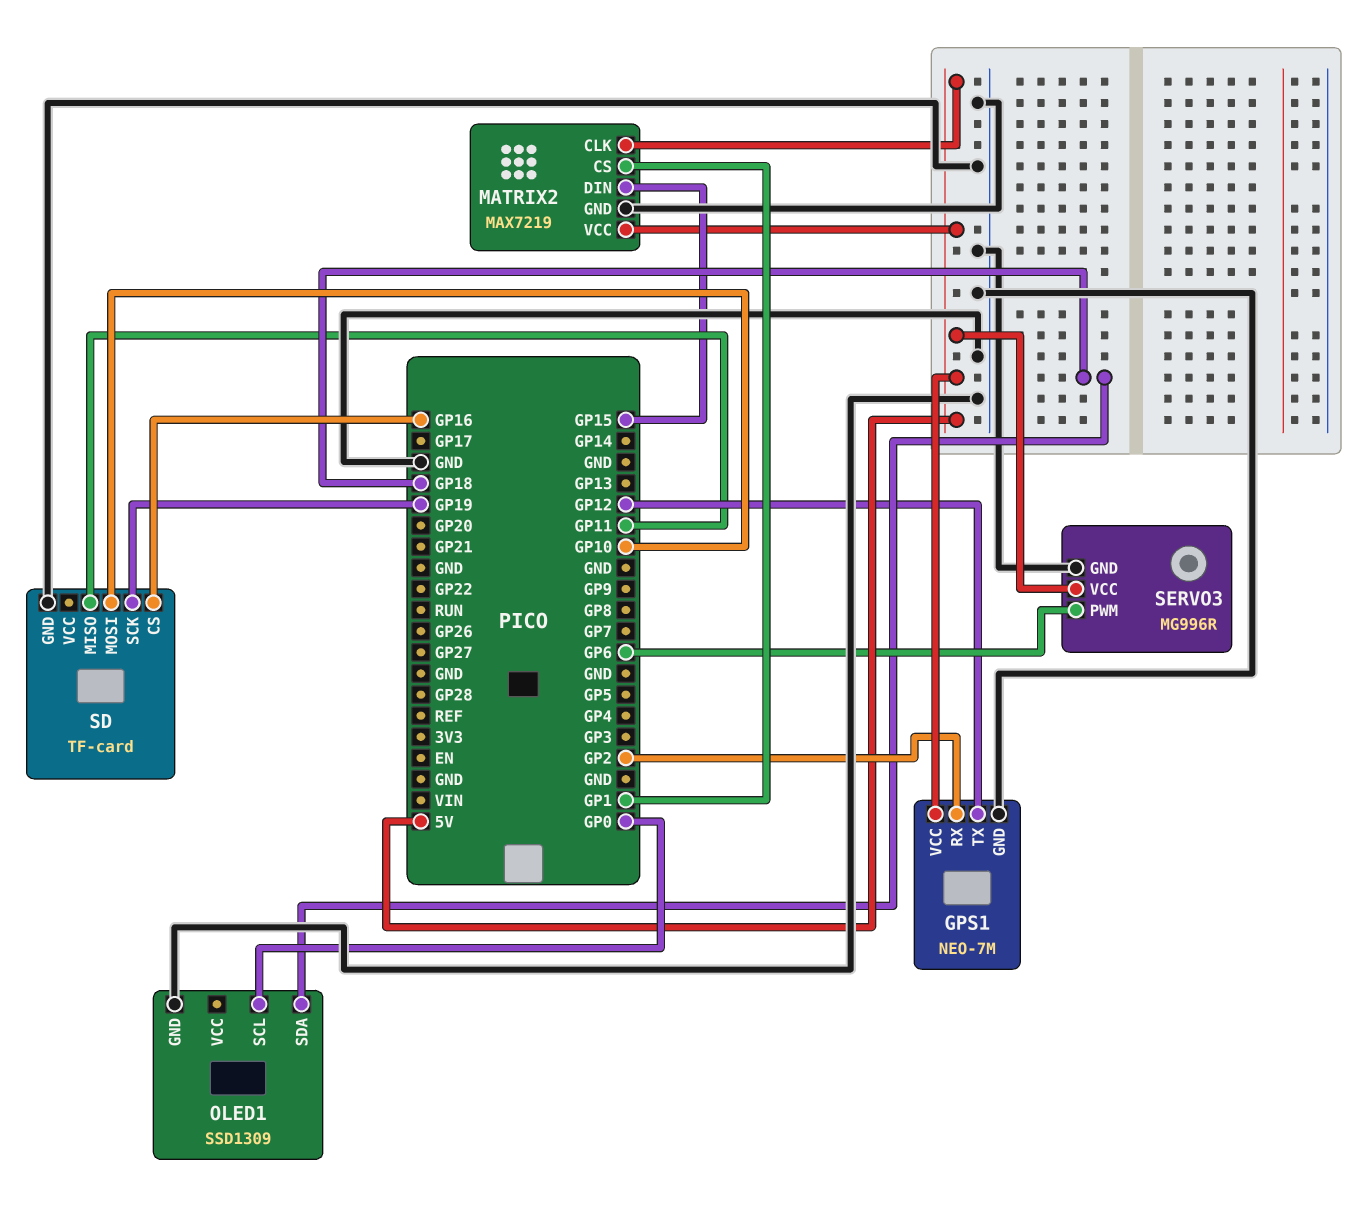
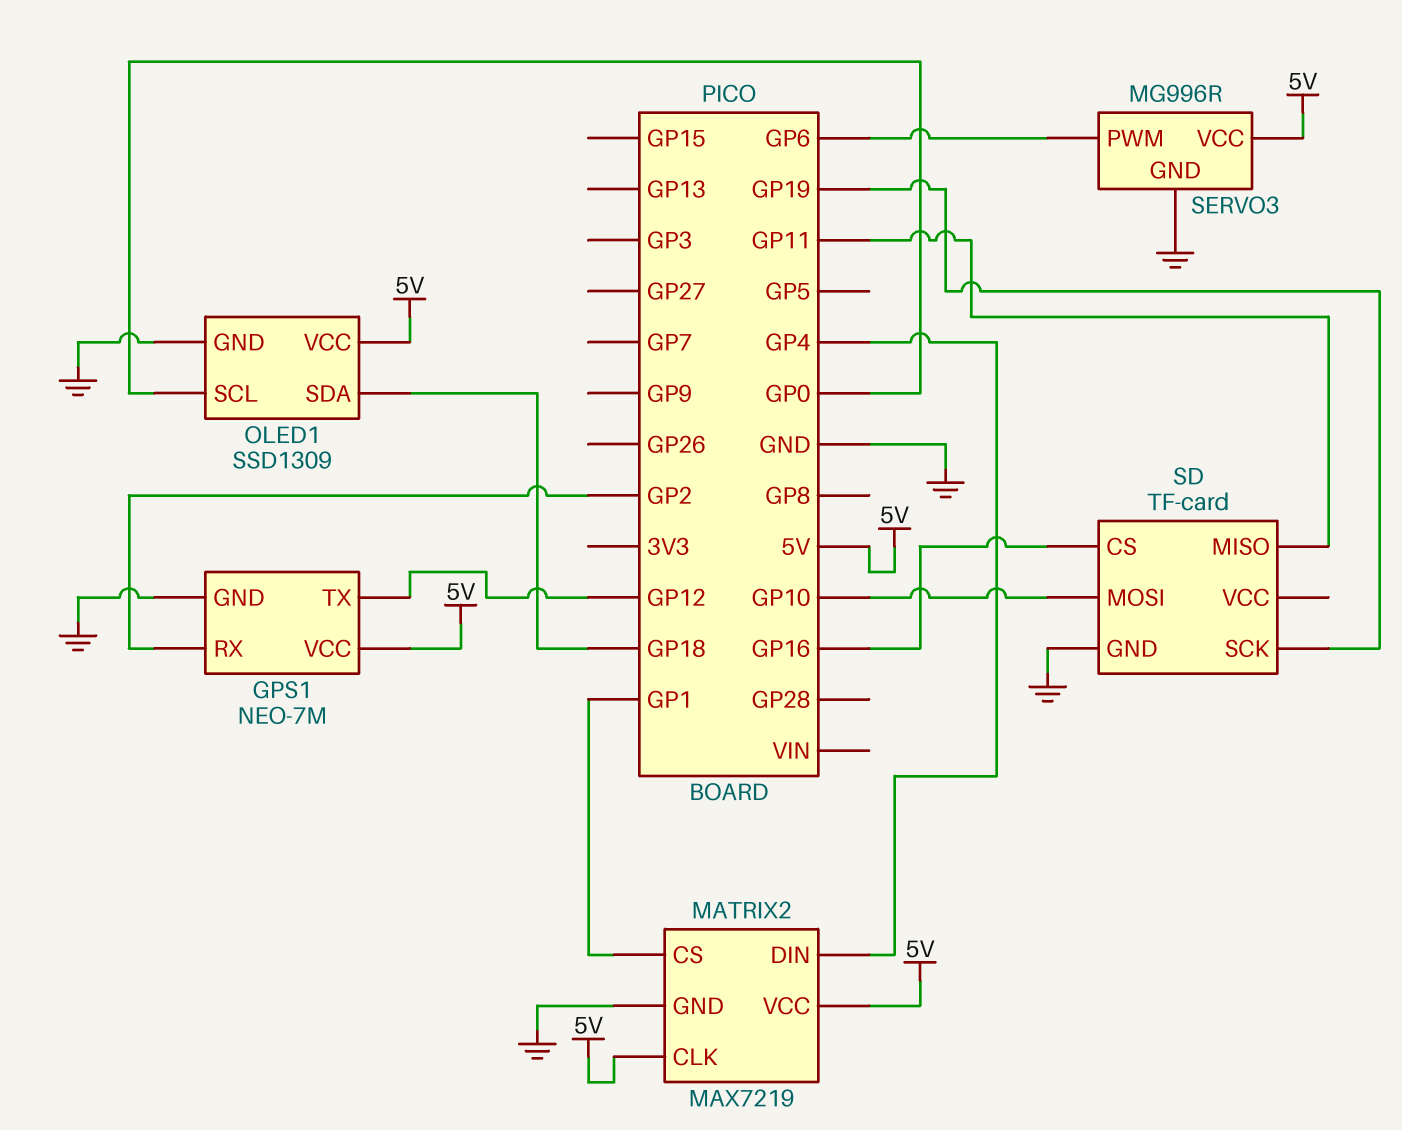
MATRIX2 pin DIN: GP15 -> GP4
OLED1 pin VCC: none -> 5V

